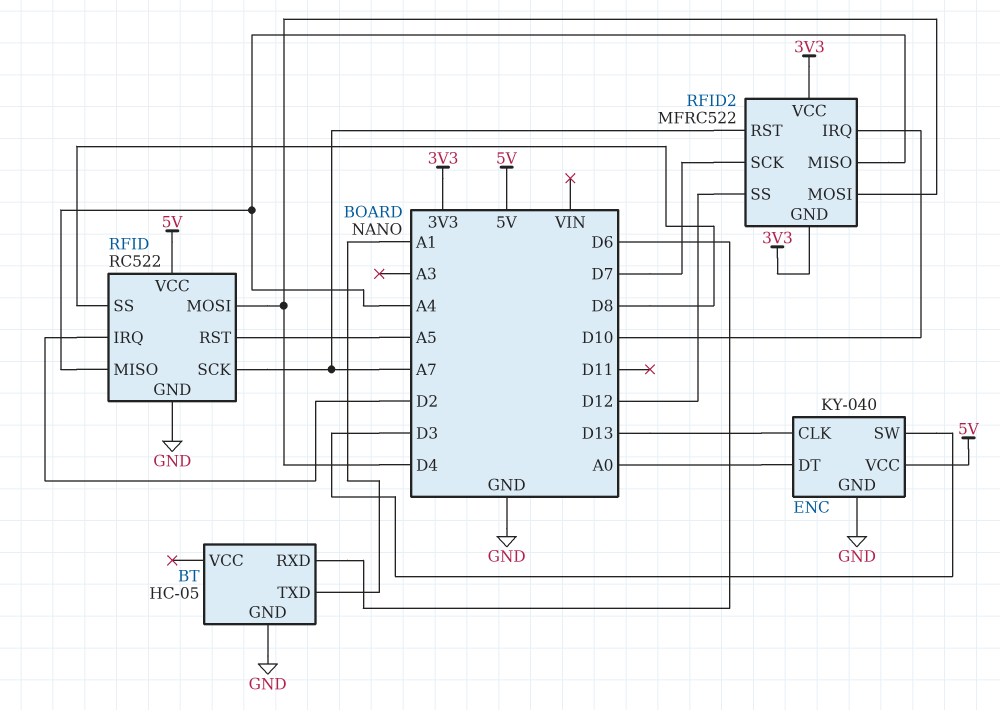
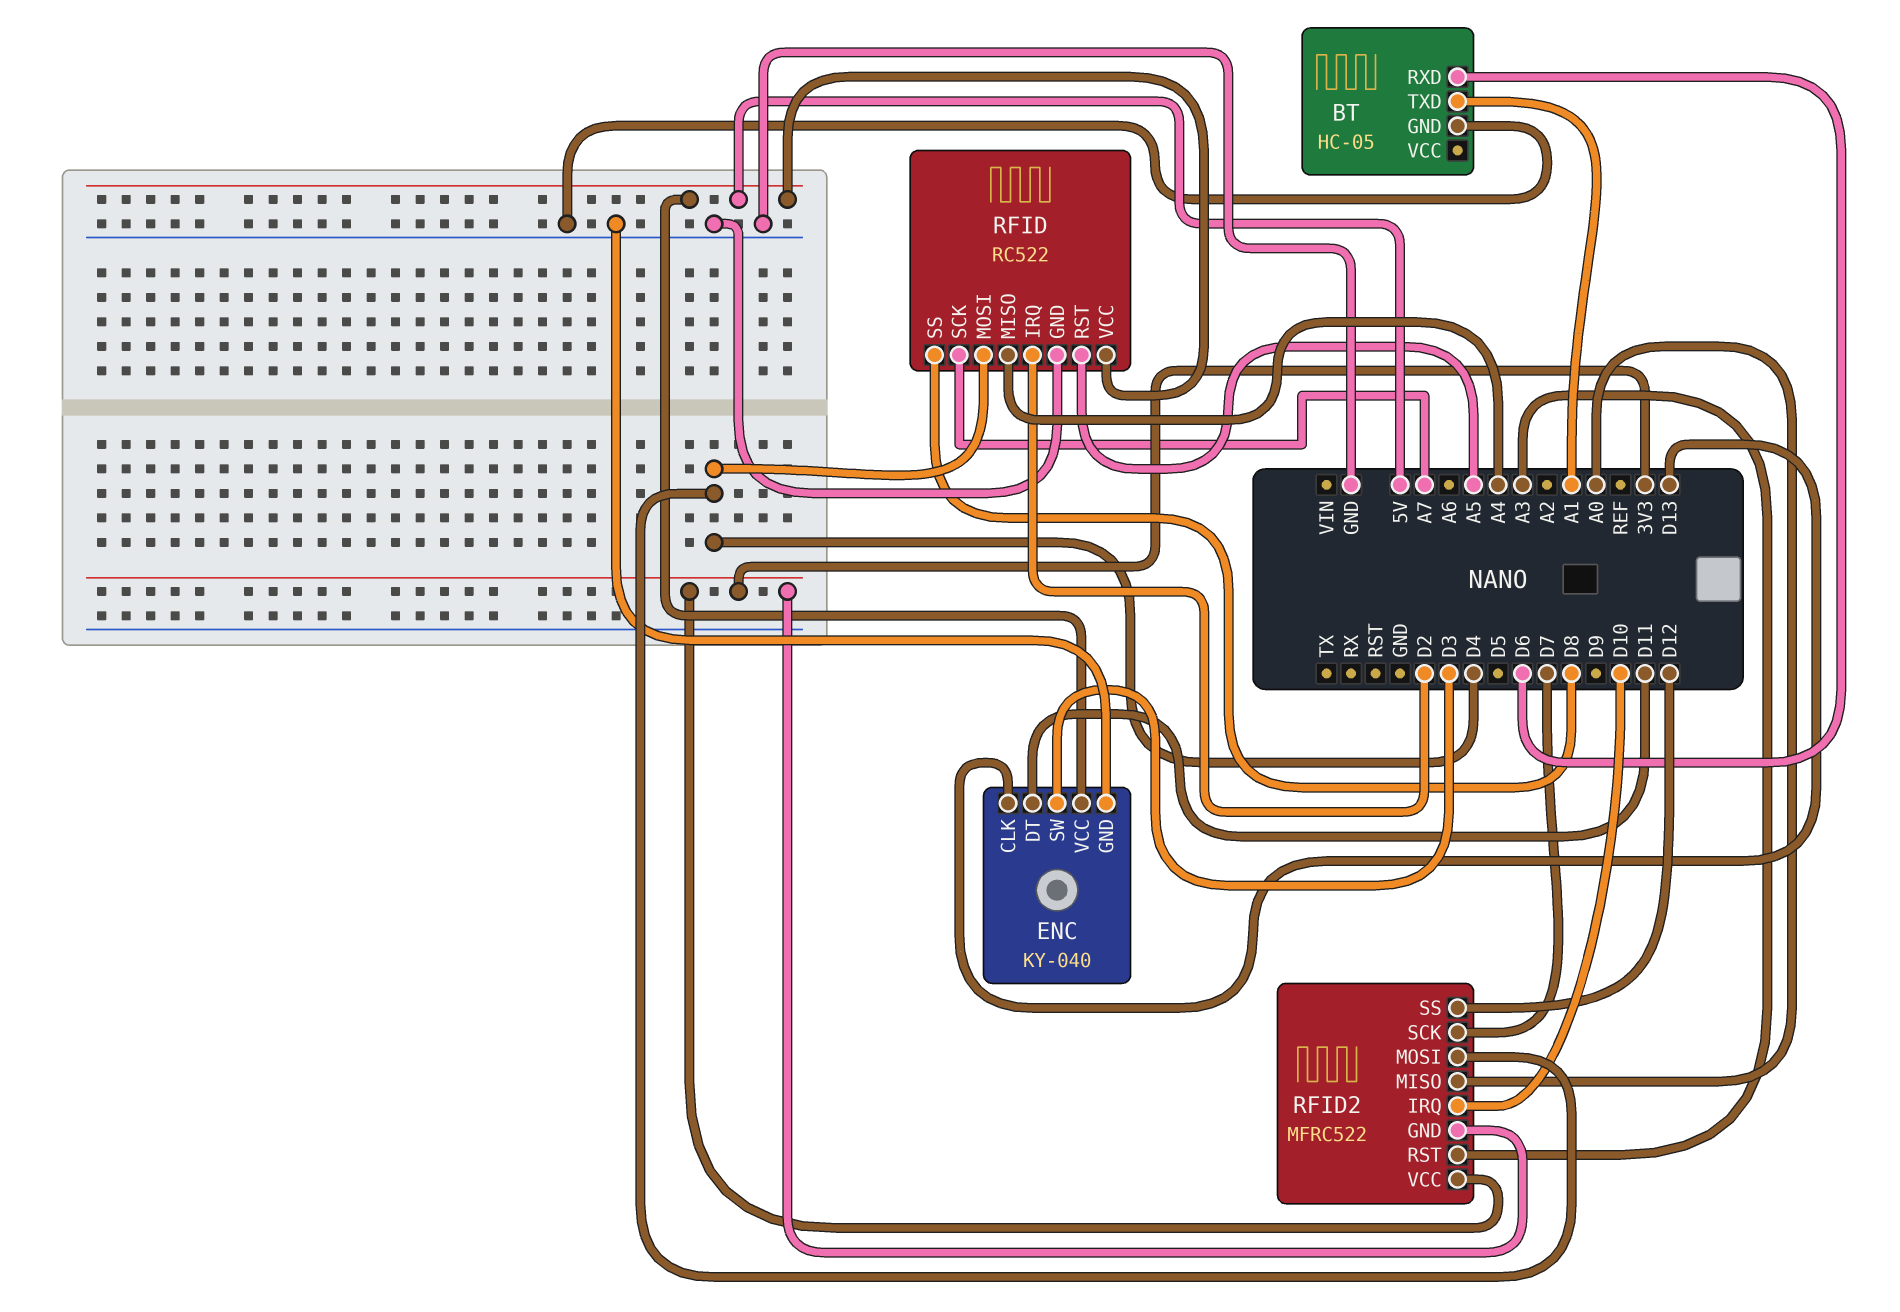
ENC pin DT: A0 -> D11
RFID2 pin MISO: A4 -> A0
RFID2 pin RST: A7 -> A3

